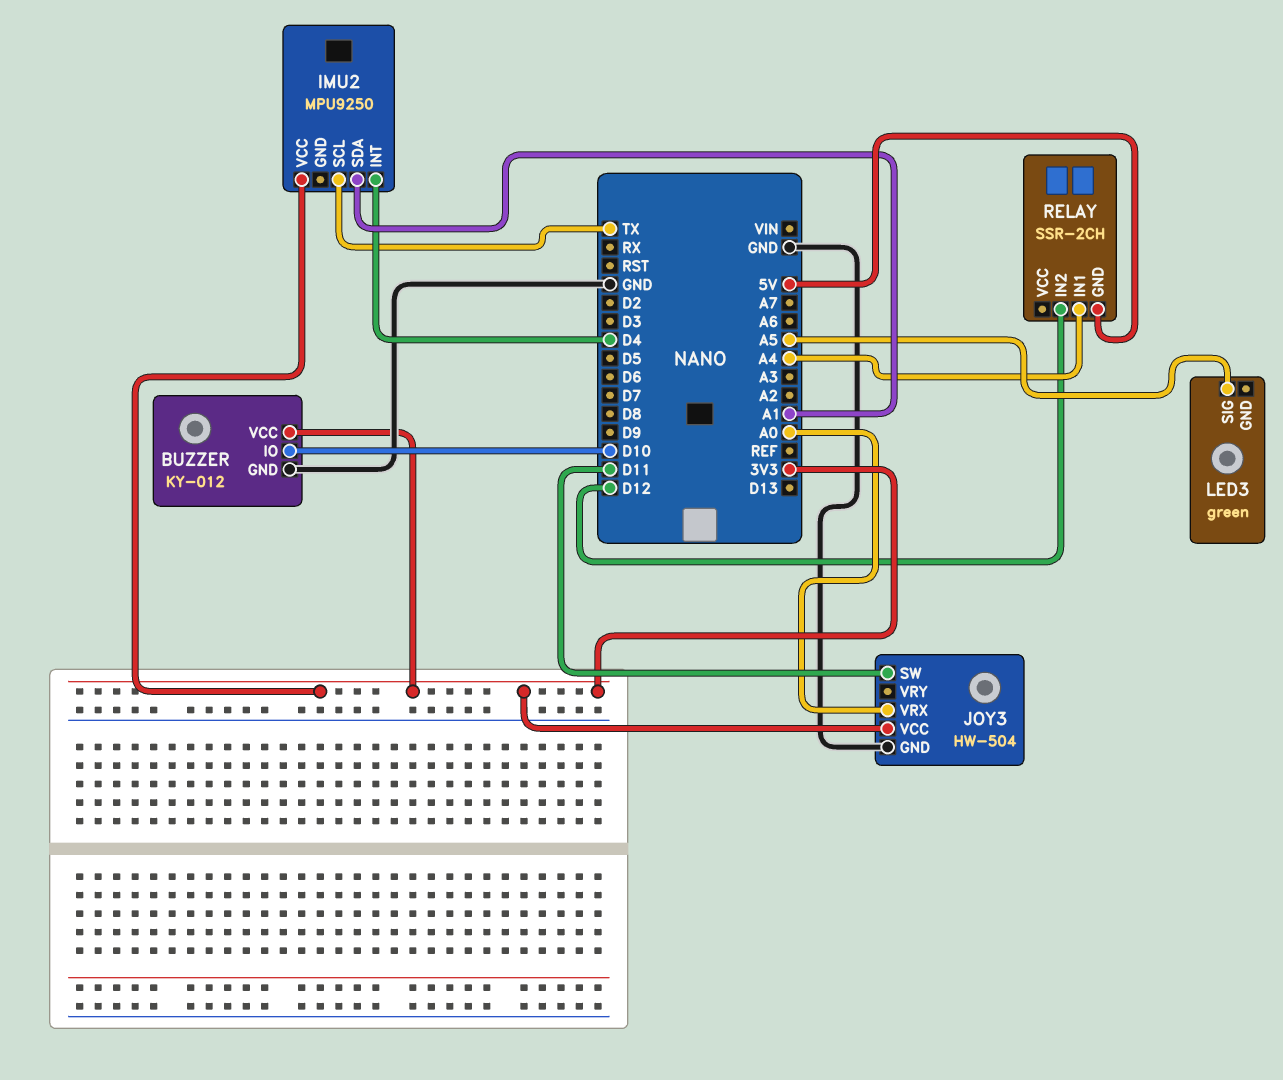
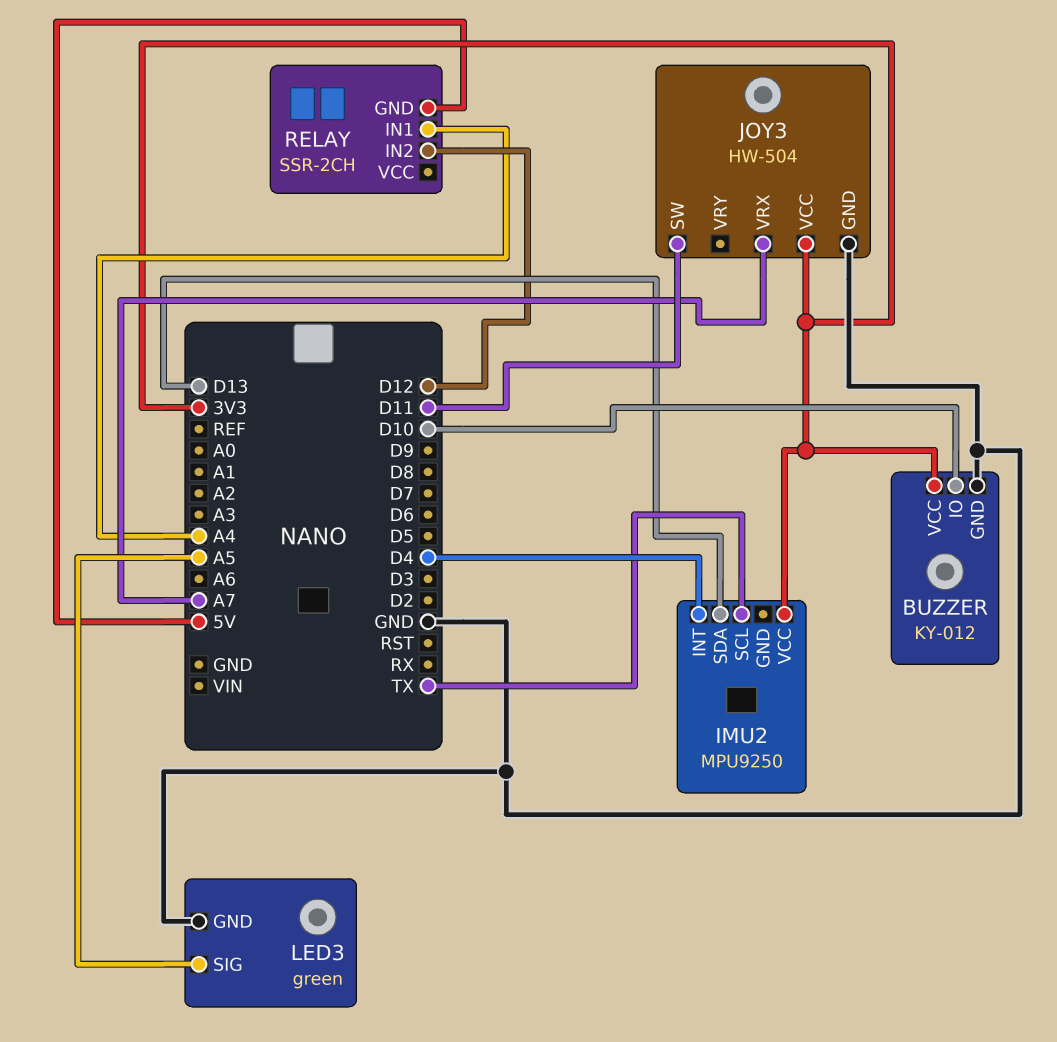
IMU2 pin SDA: A1 -> D13
JOY3 pin VRX: A0 -> A7
LED3 pin GND: none -> GND

